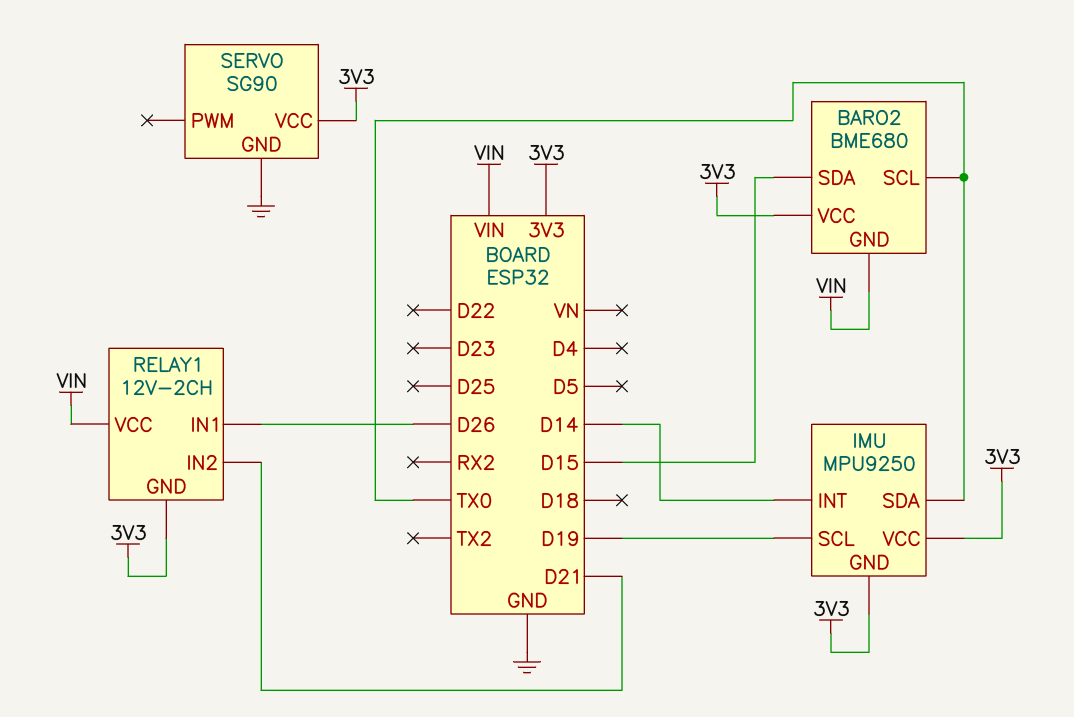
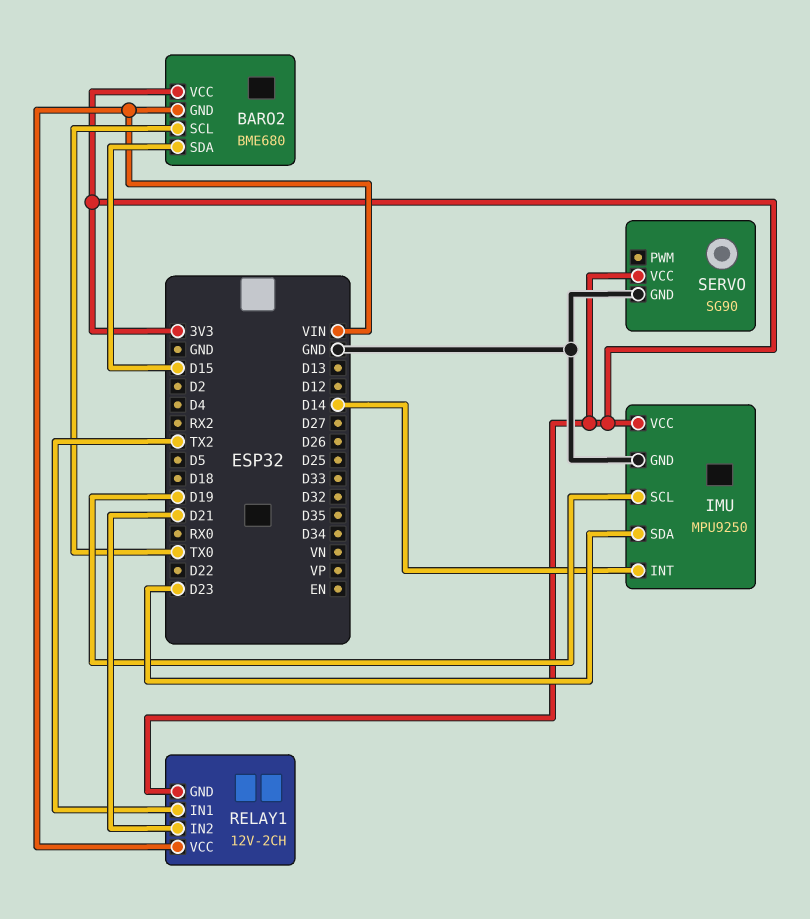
IMU pin GND: 3V3 -> GND
IMU pin SDA: TX0 -> D23
RELAY1 pin IN1: D26 -> TX2

